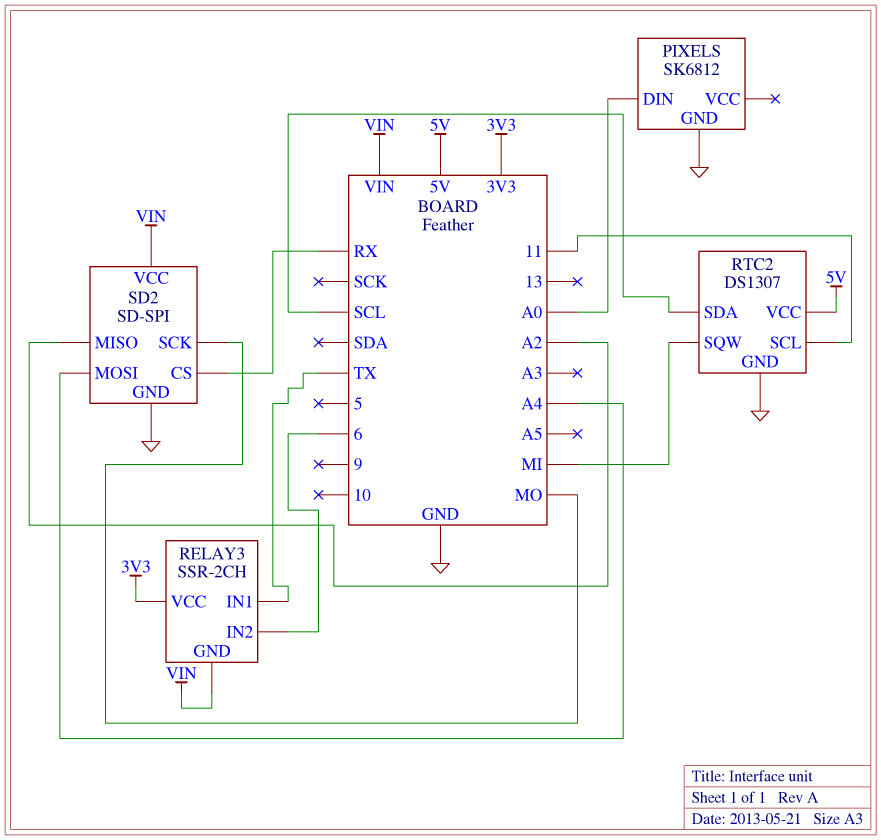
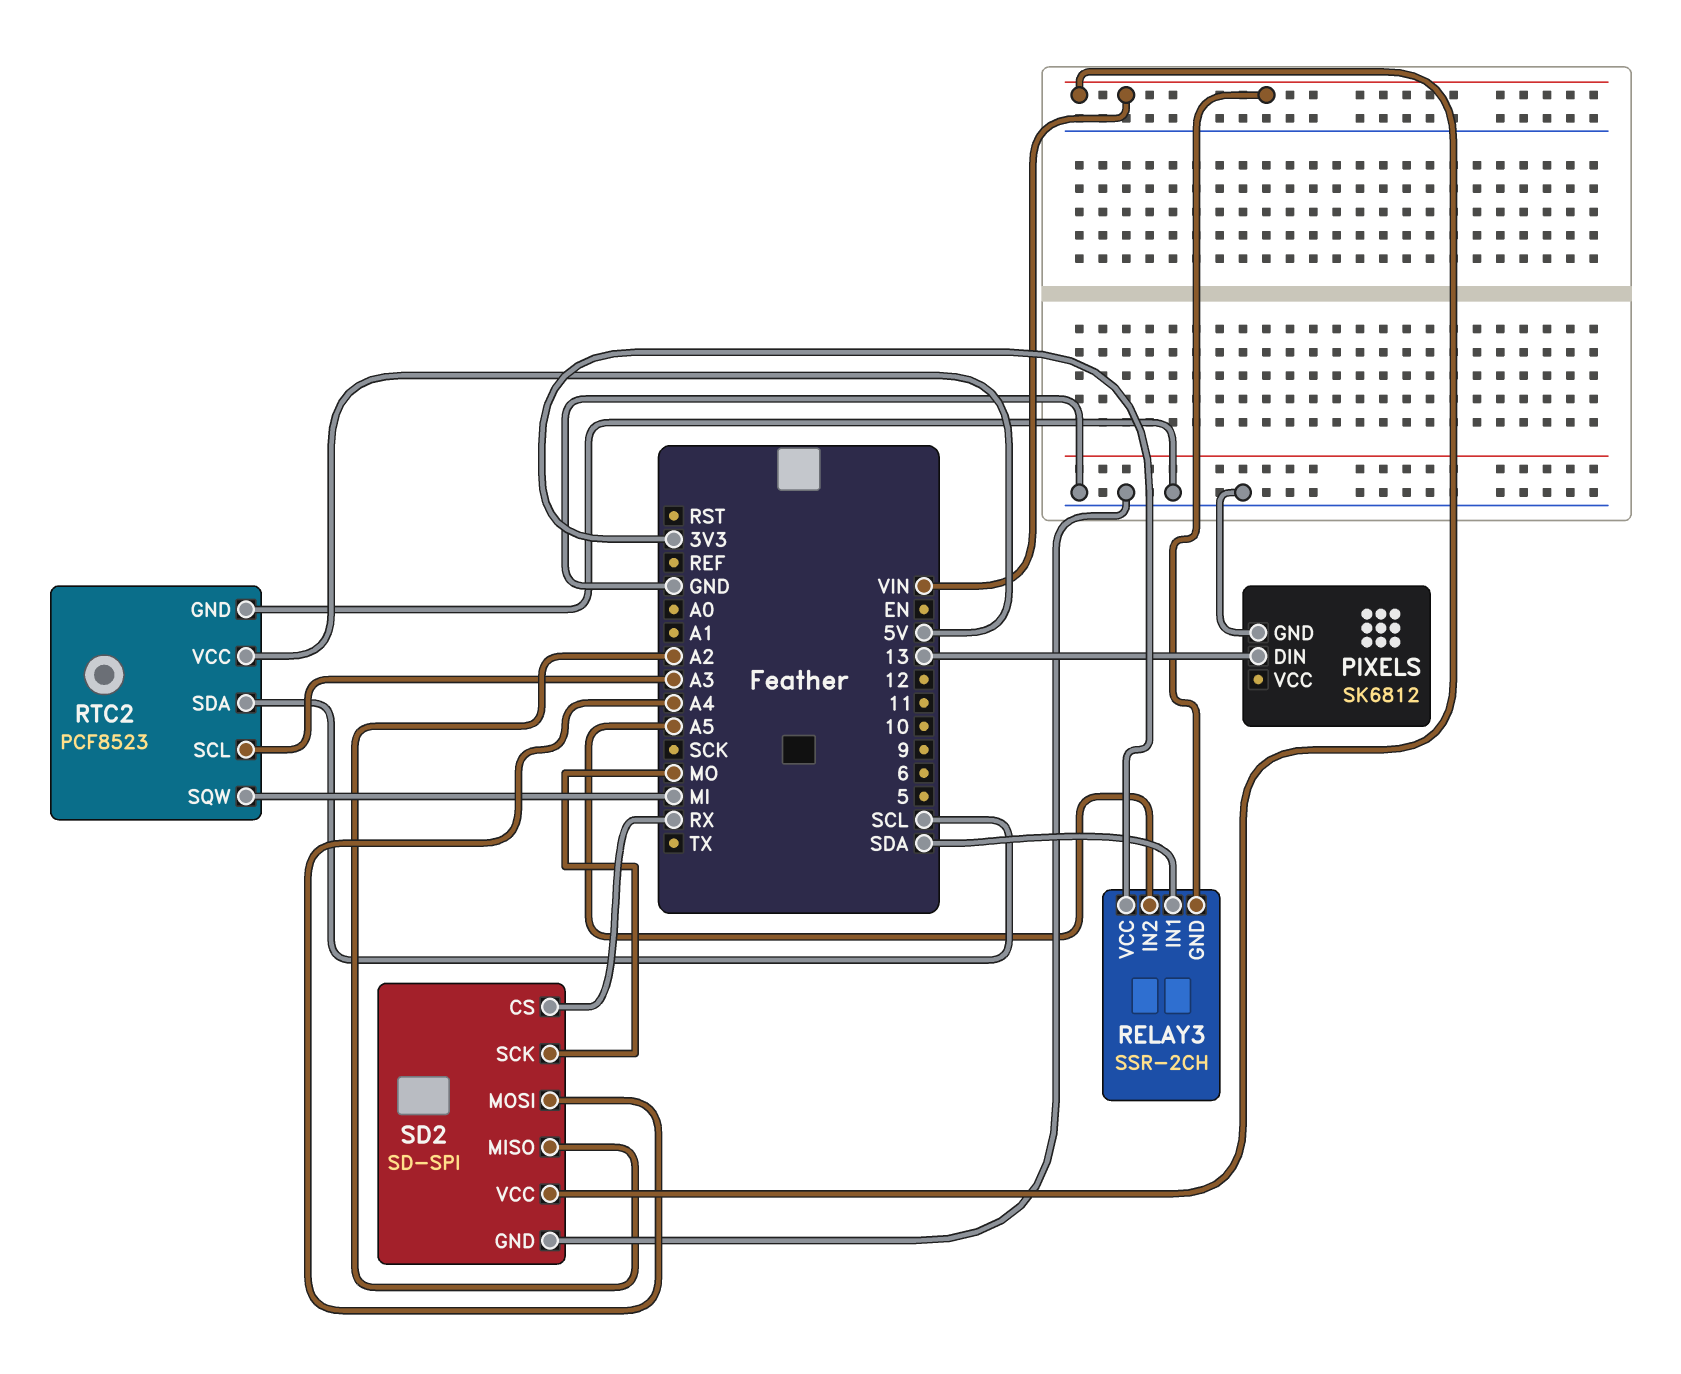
PIXELS pin DIN: A0 -> 13
RELAY3 pin IN1: TX -> SDA
RELAY3 pin IN2: 6 -> A5
RTC2: DS1307 -> PCF8523
RTC2 pin SCL: 11 -> A3

